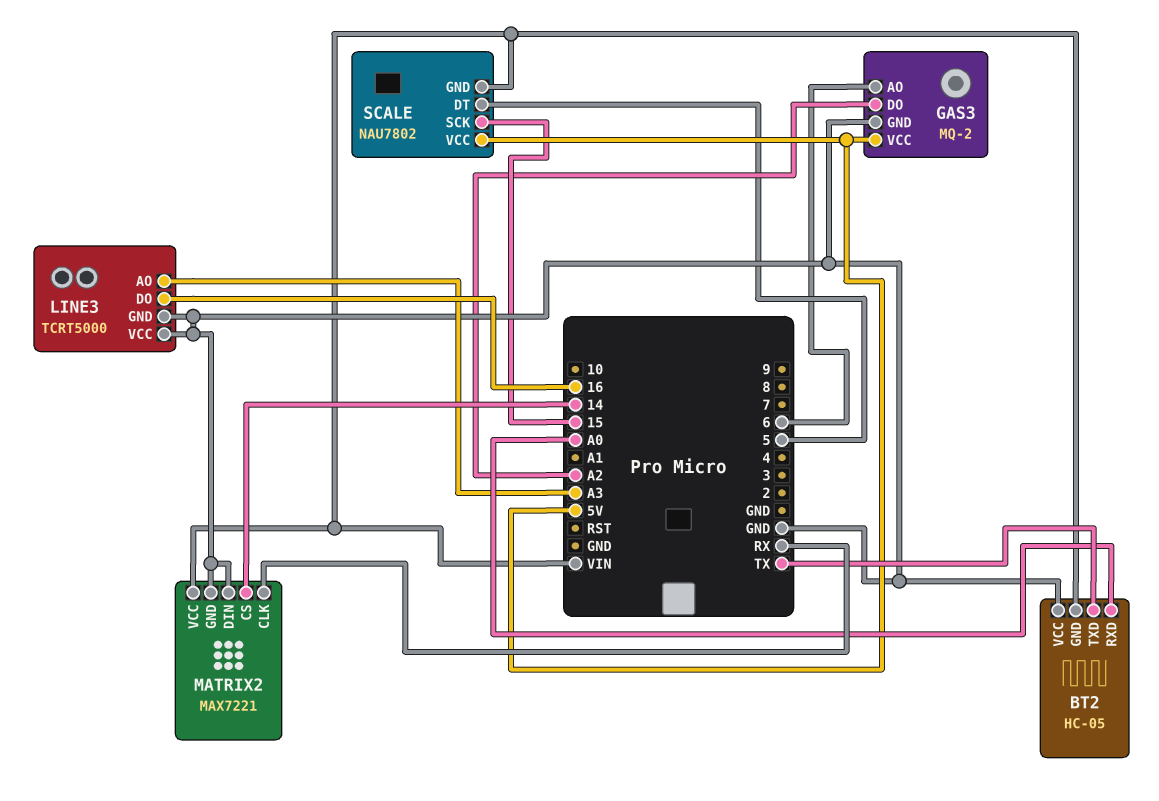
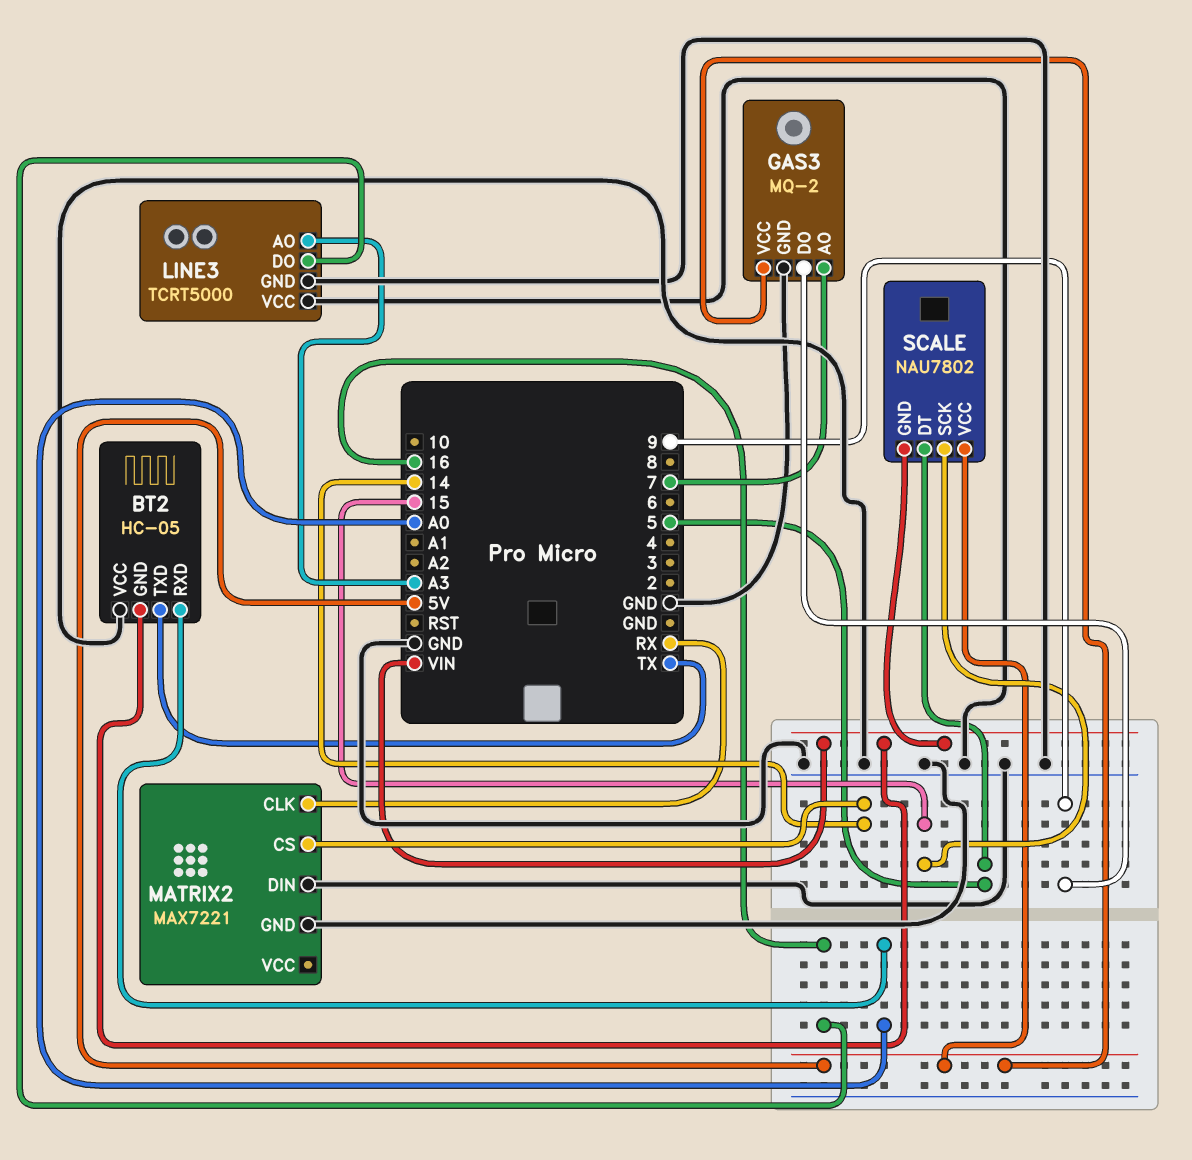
GAS3 pin AO: 6 -> 7
GAS3 pin DO: A2 -> 9
MATRIX2 pin VCC: VIN -> none

